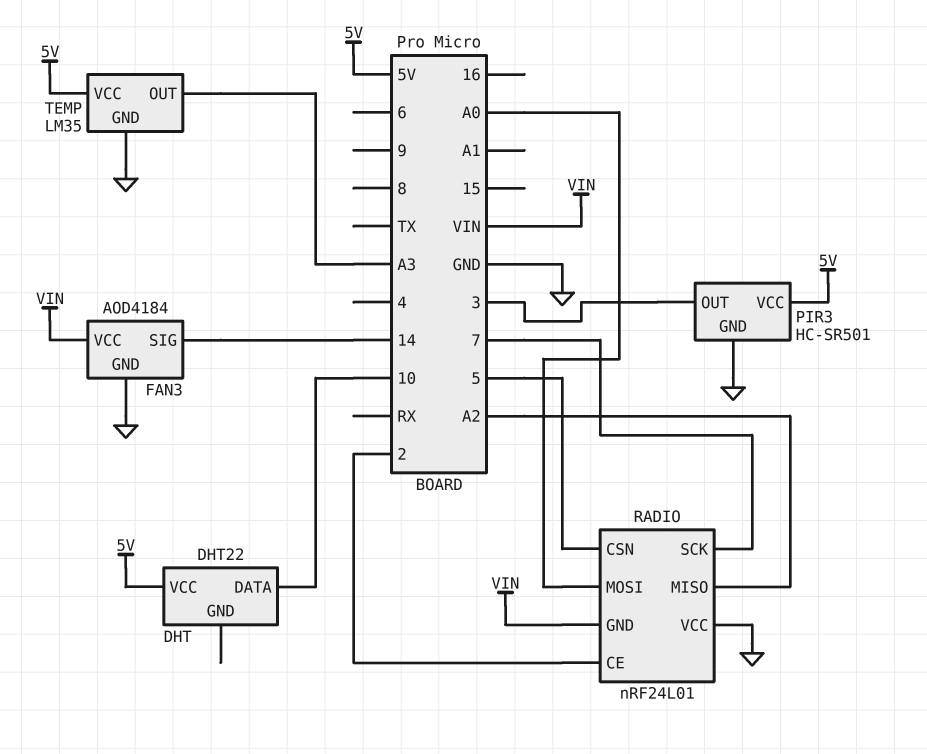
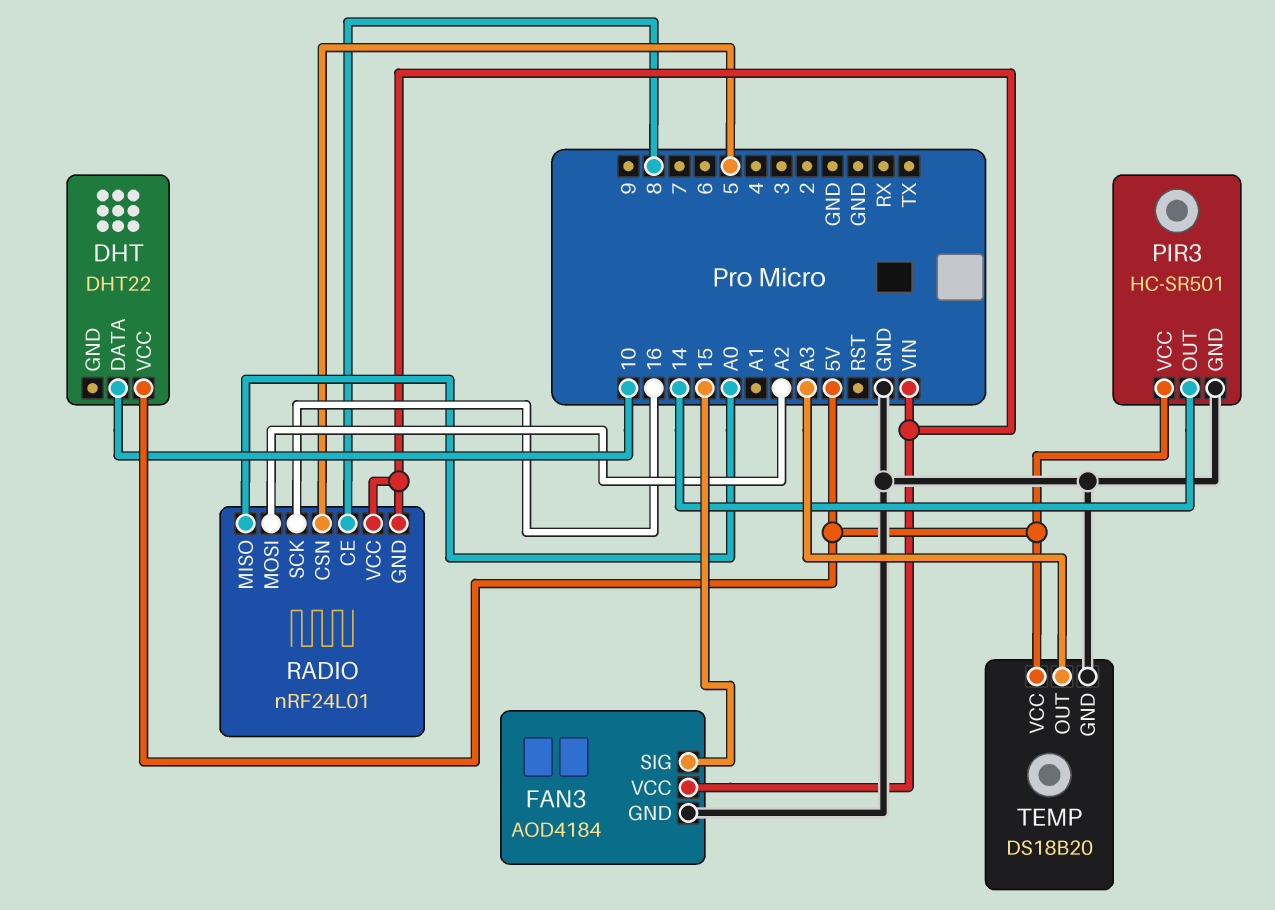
FAN3 pin SIG: 14 -> 15
PIR3 pin OUT: 3 -> 14
RADIO pin CE: 2 -> 8
RADIO pin MISO: A2 -> A0
RADIO pin MOSI: A0 -> A2
RADIO pin SCK: 7 -> 16
RADIO pin VCC: GND -> VIN
TEMP: LM35 -> DS18B20

